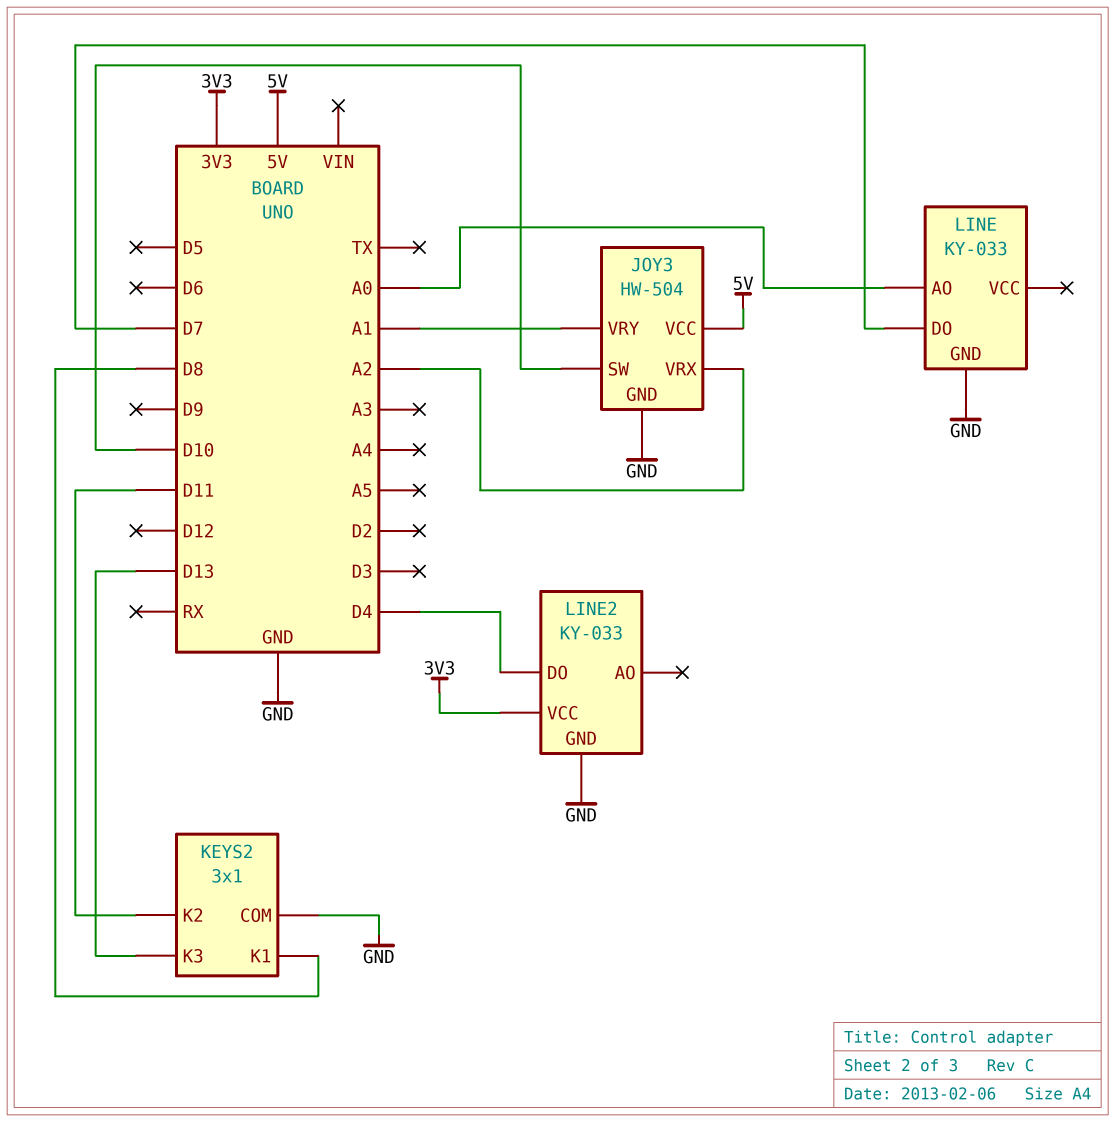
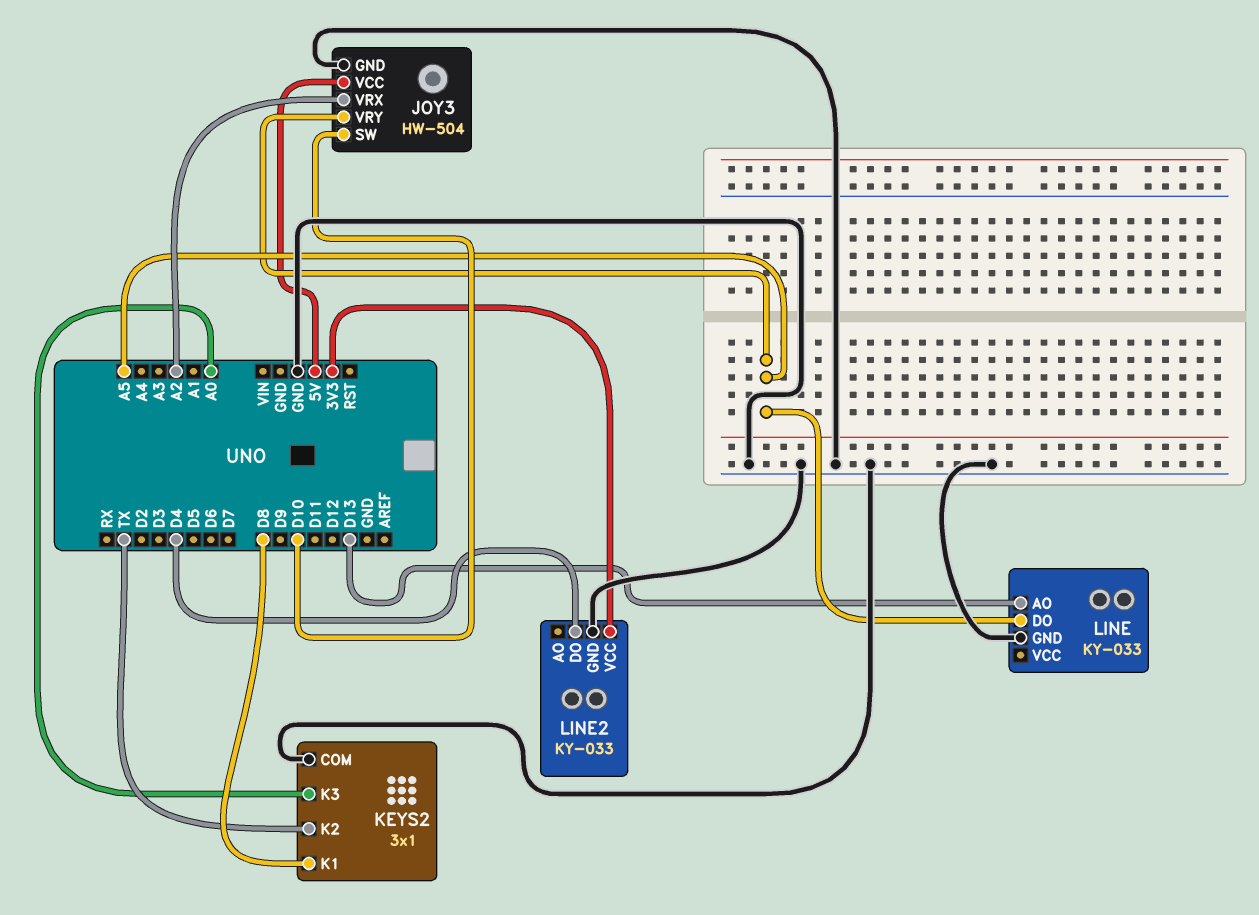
JOY3 pin VRY: A1 -> A5
KEYS2 pin K2: D11 -> TX
KEYS2 pin K3: D13 -> A0
LINE pin AO: A0 -> D13
LINE pin DO: D7 -> A5

